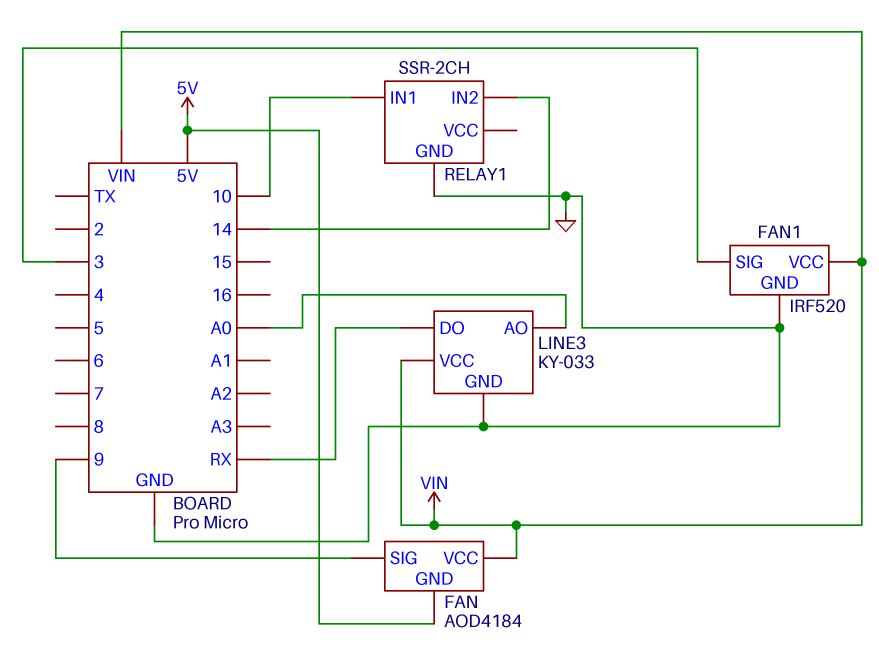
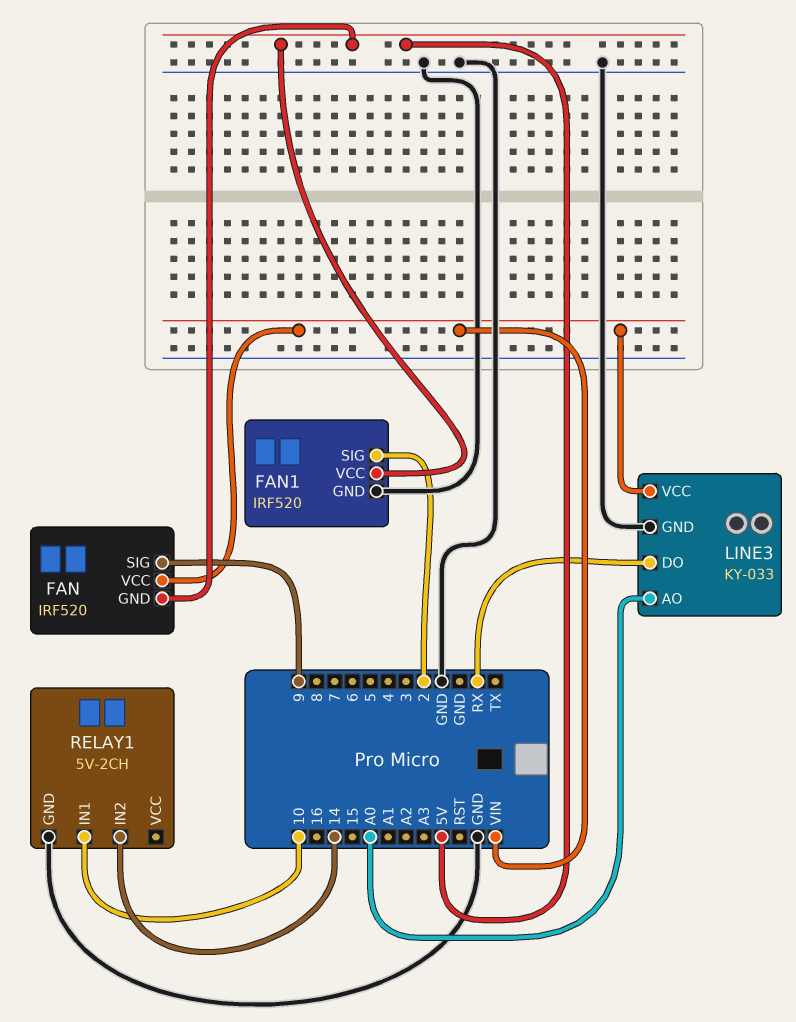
FAN: AOD4184 -> IRF520
FAN1 pin SIG: 3 -> 2
FAN1 pin VCC: VIN -> 5V
RELAY1: SSR-2CH -> 5V-2CH

